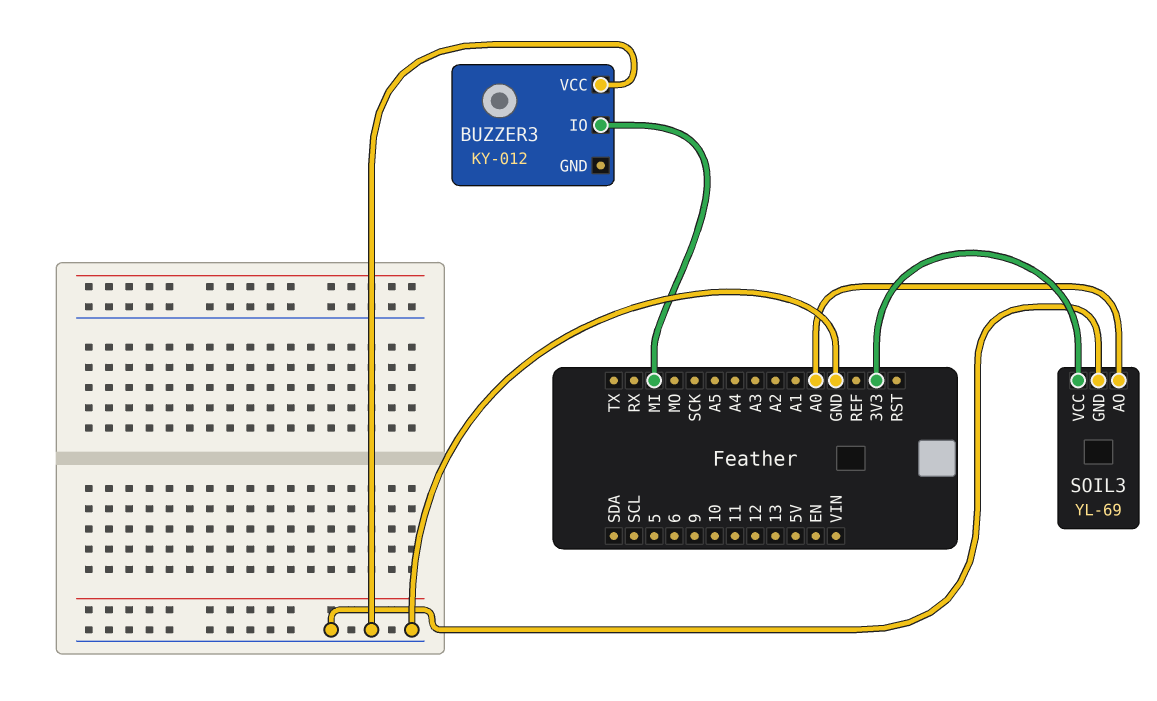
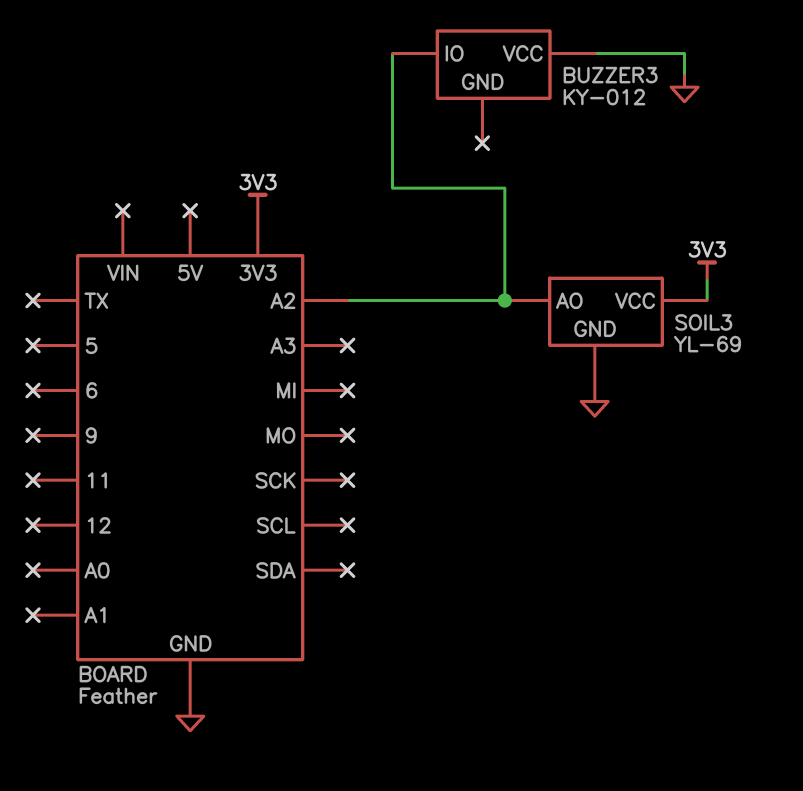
BUZZER3 pin IO: MI -> A2
SOIL3 pin AO: A0 -> A2

